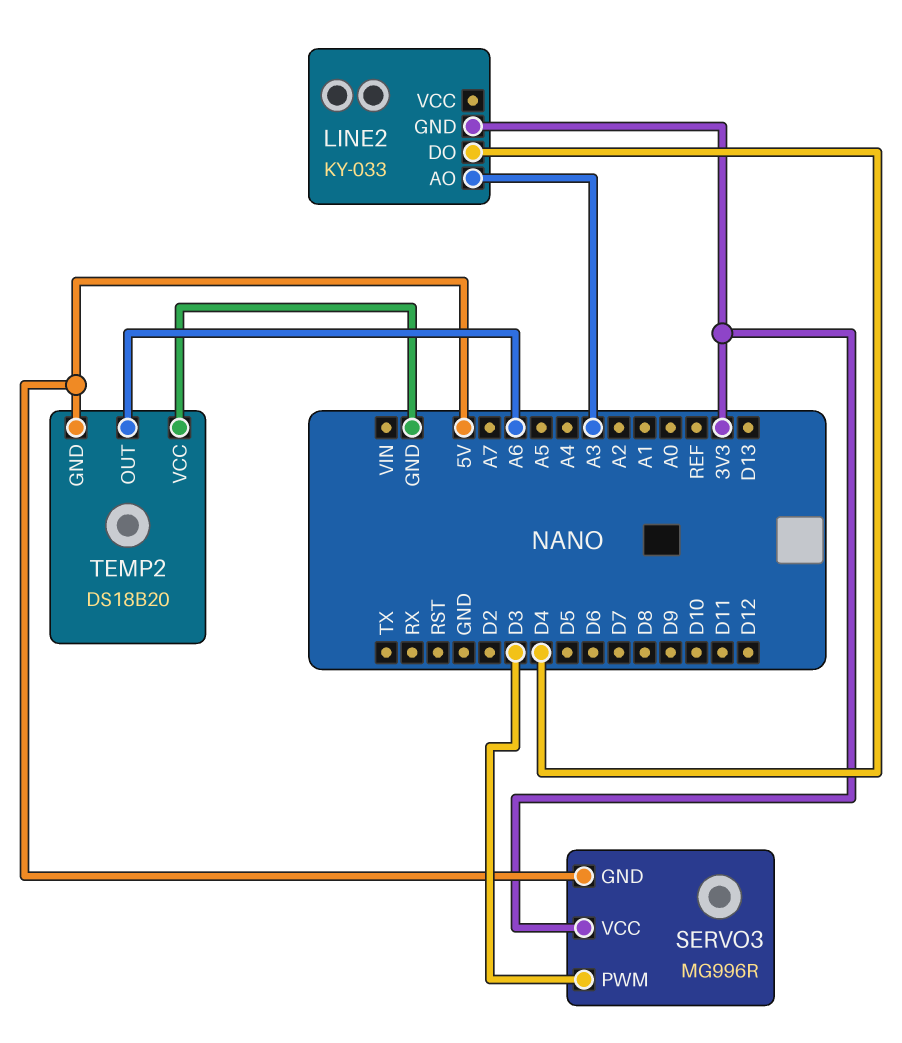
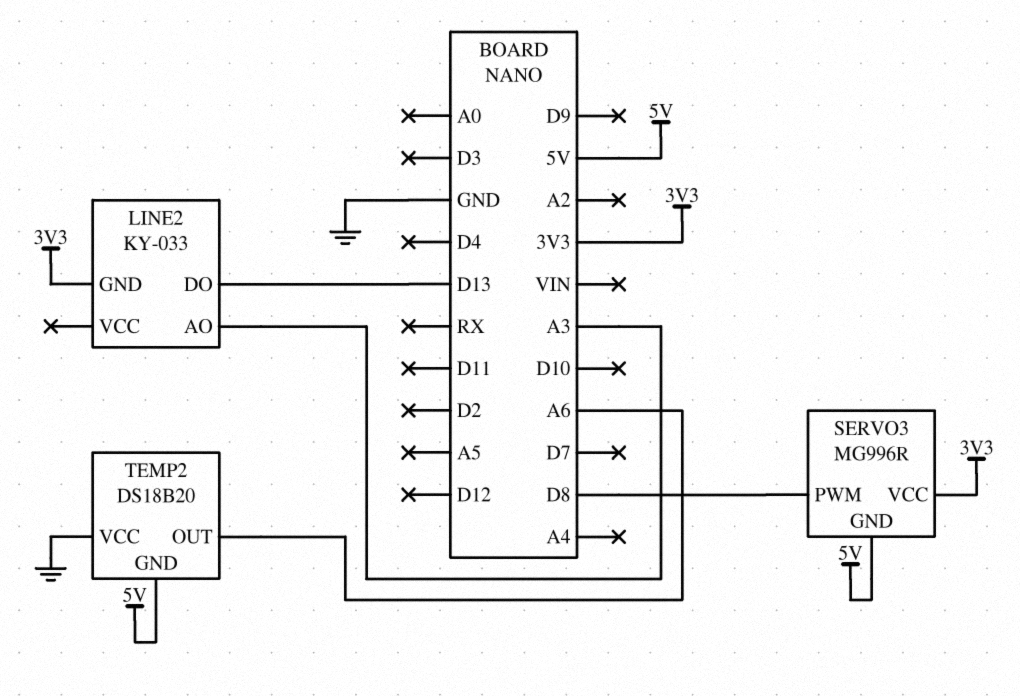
LINE2 pin DO: D4 -> D13
SERVO3 pin PWM: D3 -> D8

